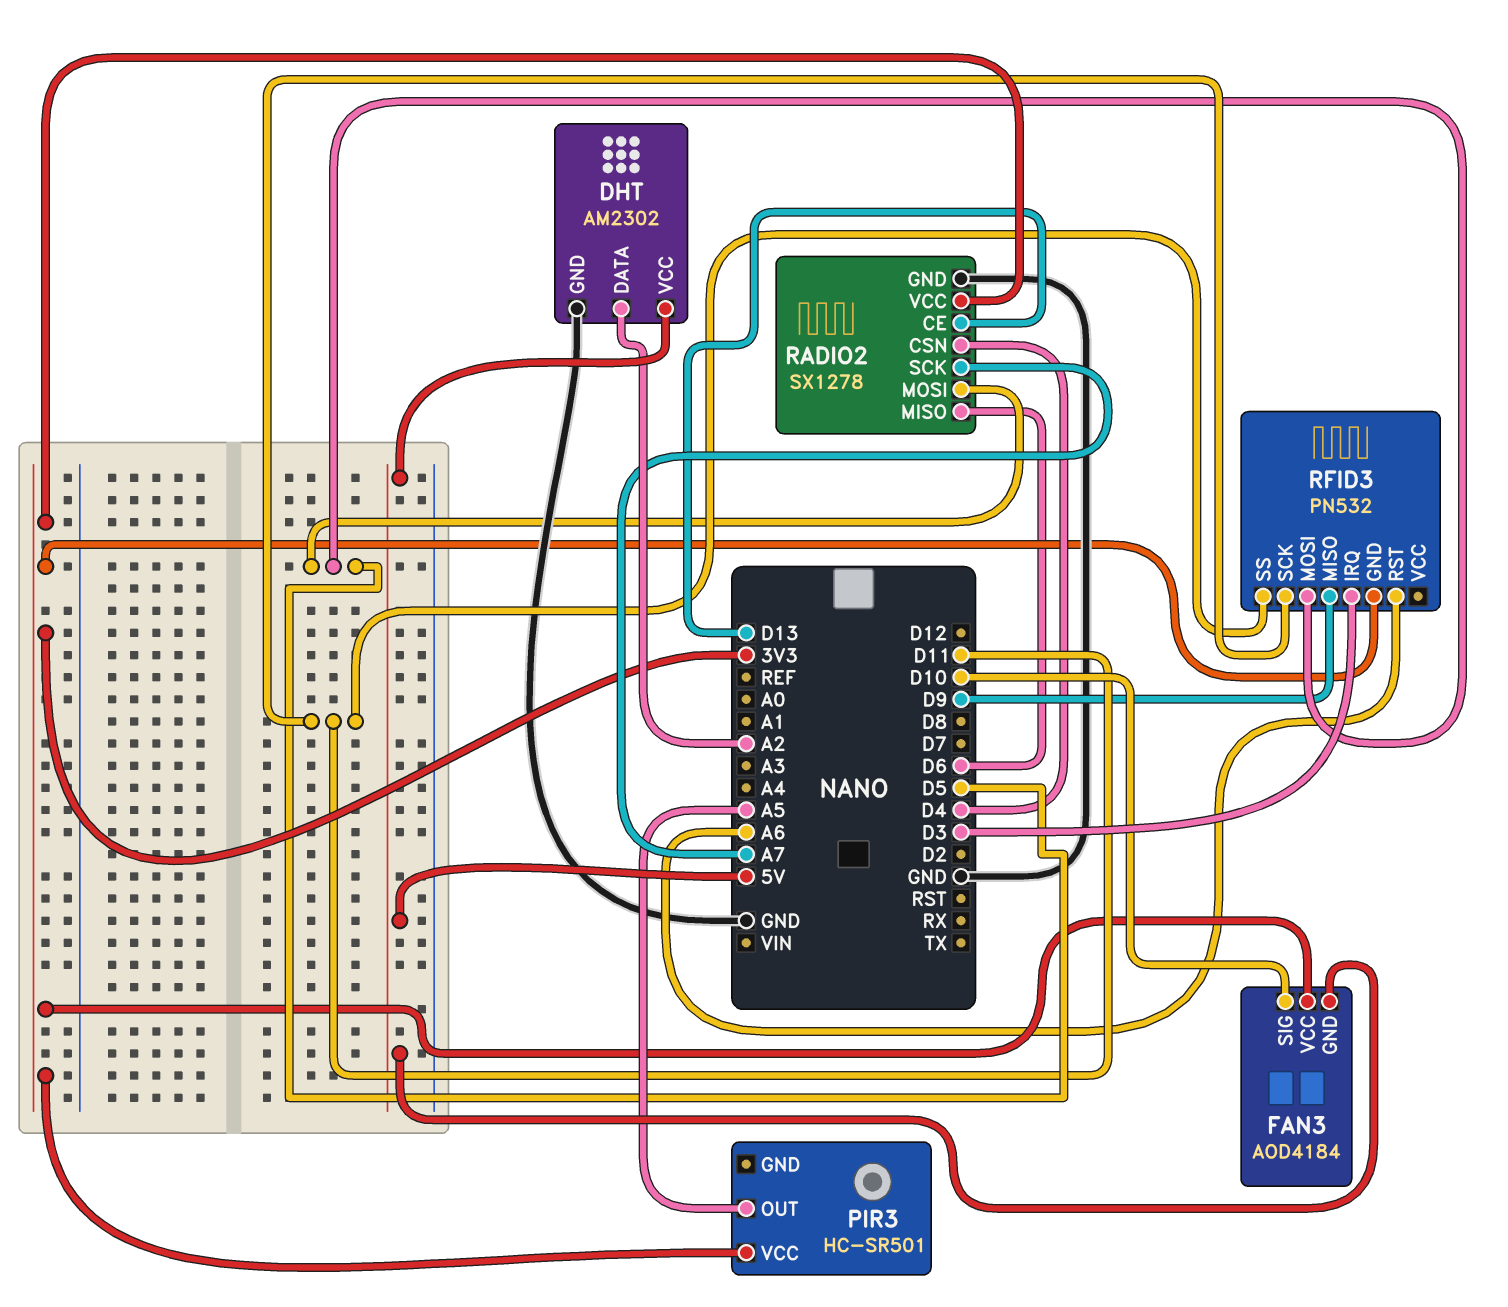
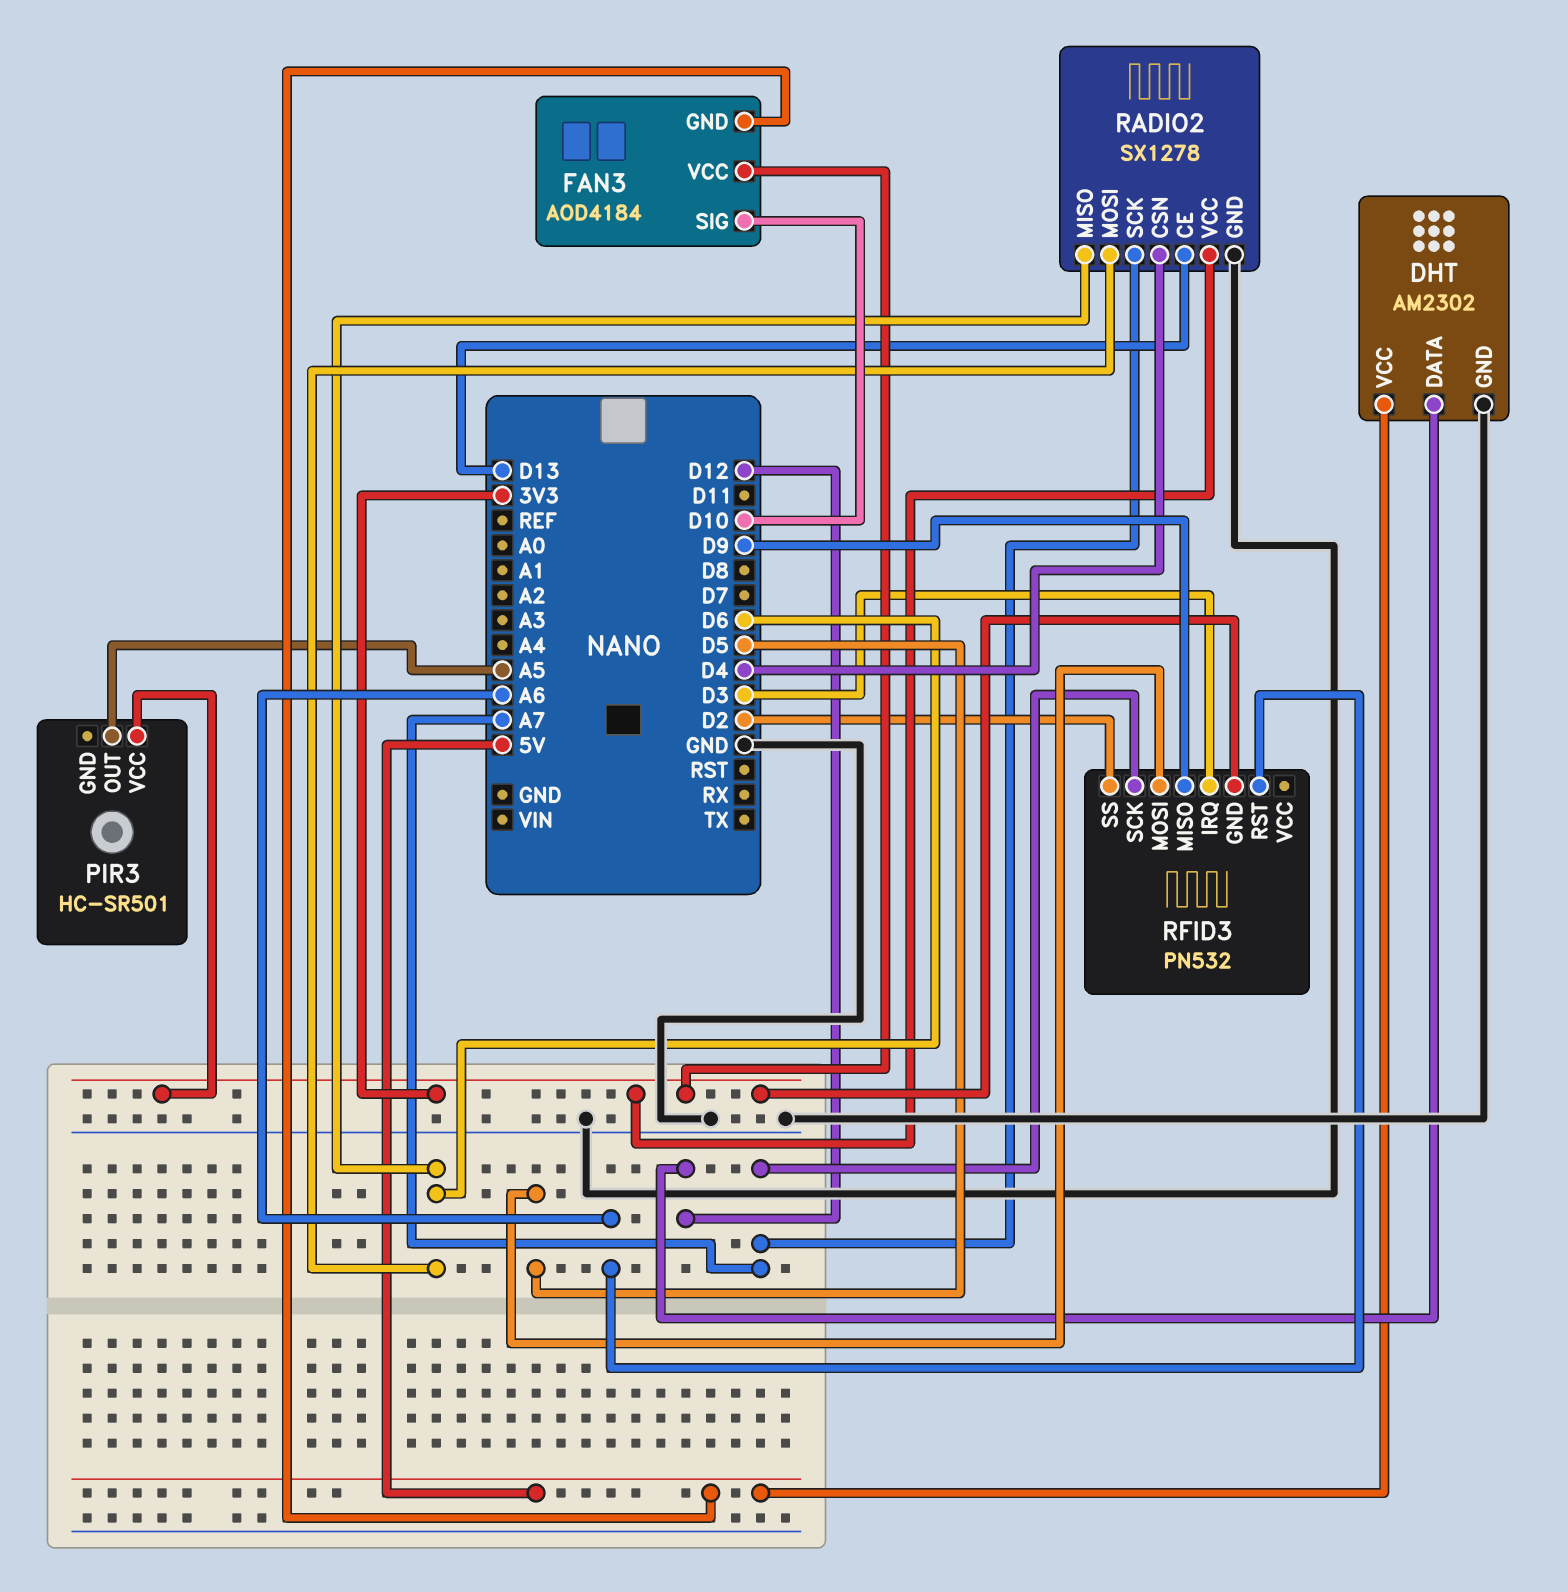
DHT pin DATA: A2 -> D12
RADIO2 pin MOSI: D5 -> D6
RFID3 pin SCK: D11 -> A7
RFID3 pin SS: D11 -> D2

